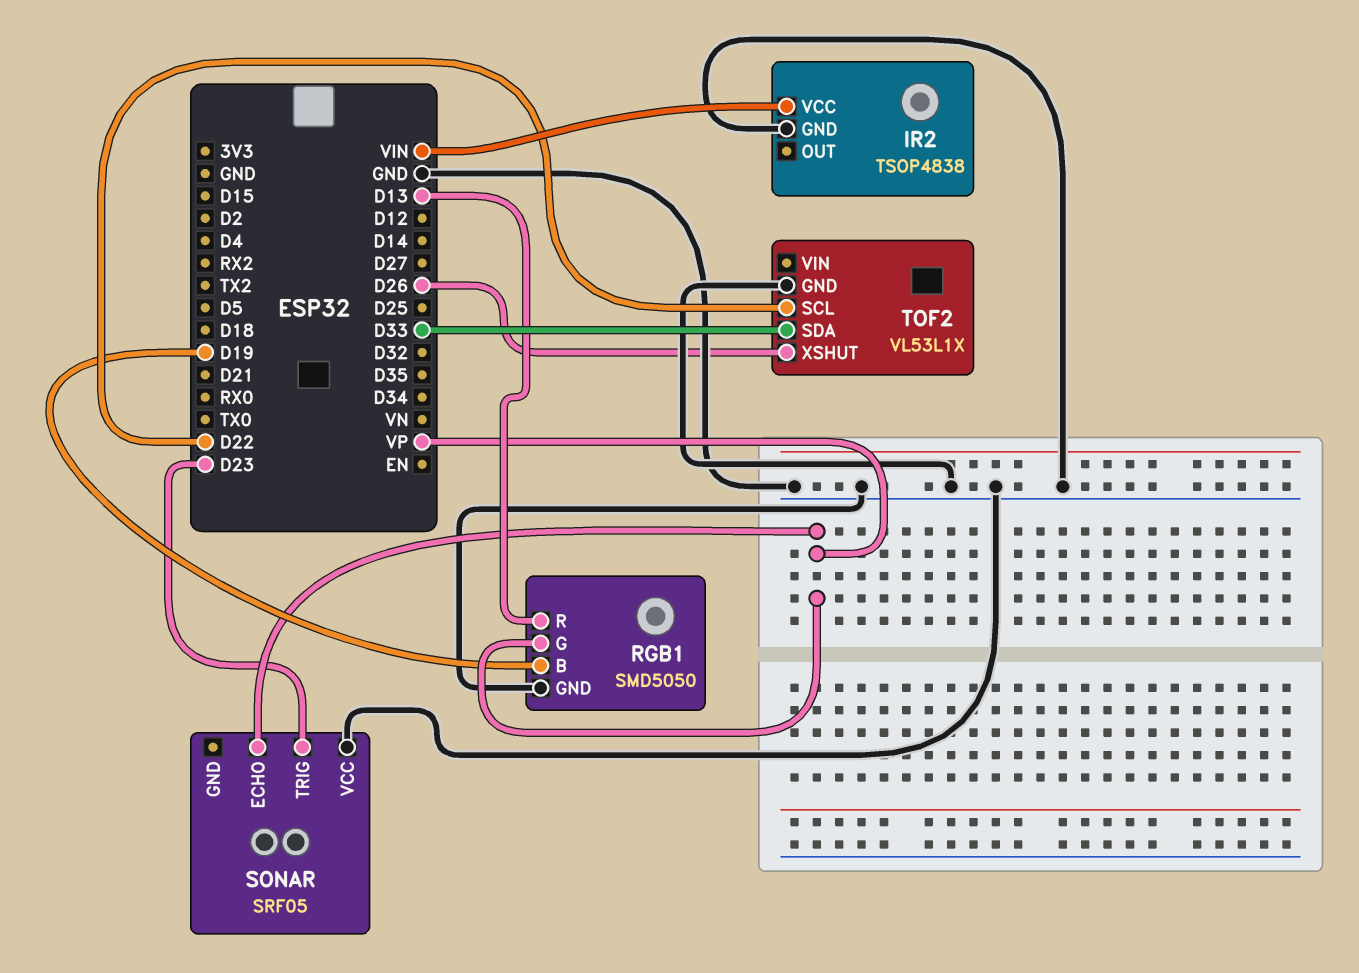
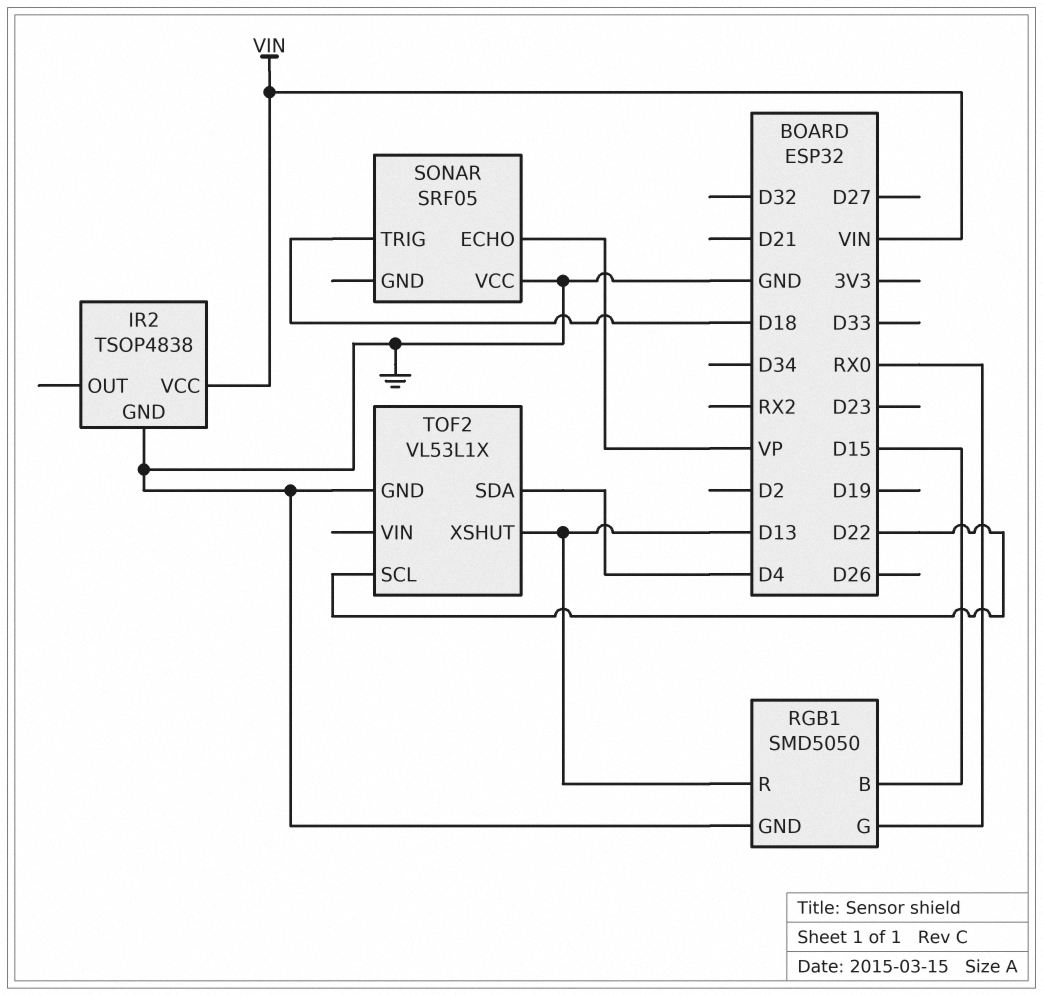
RGB1 pin B: D19 -> D15
RGB1 pin G: VP -> RX0
SONAR pin TRIG: D23 -> D18
TOF2 pin SDA: D33 -> D4
TOF2 pin XSHUT: D26 -> D13

